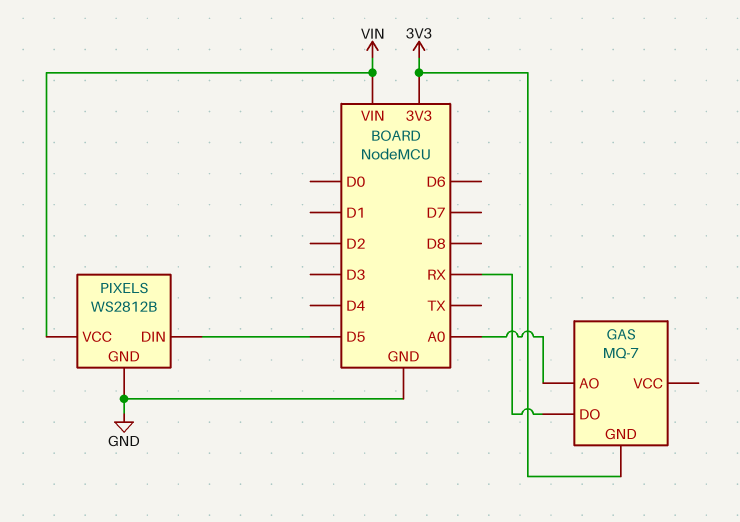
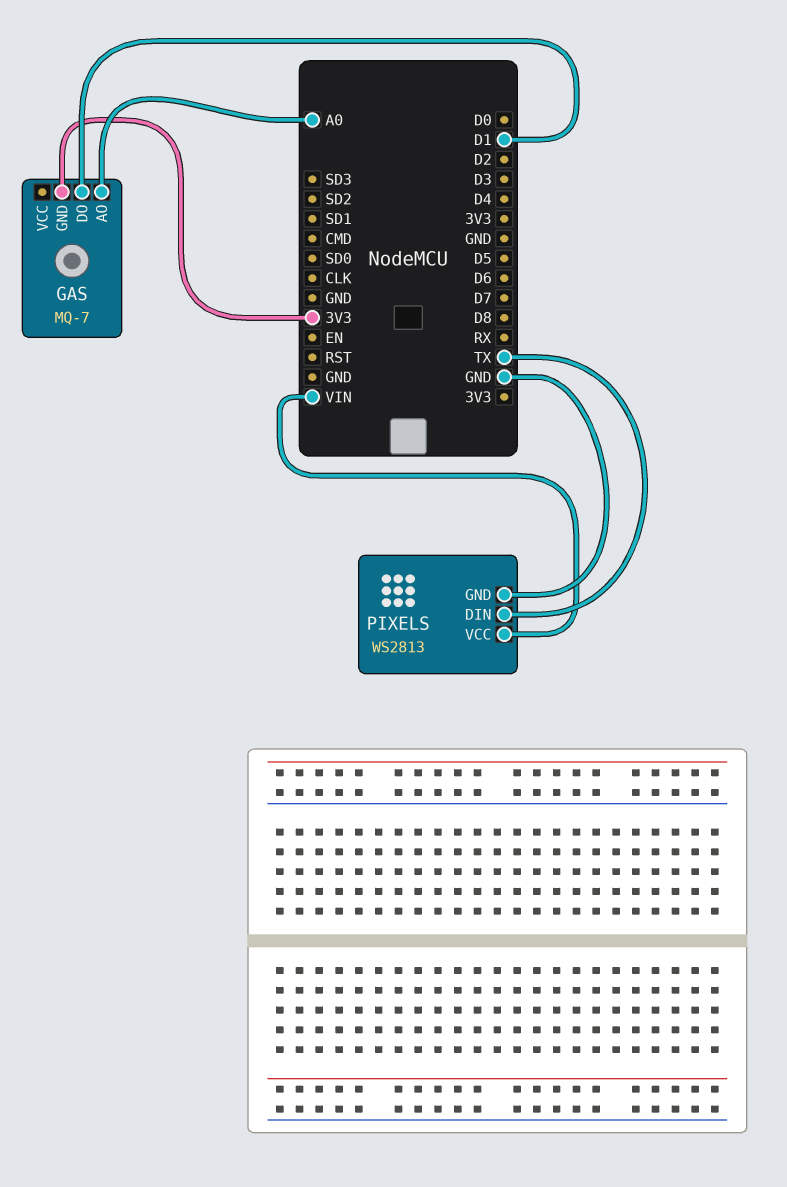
GAS pin DO: RX -> D1
PIXELS: WS2812B -> WS2813
PIXELS pin DIN: D5 -> TX

